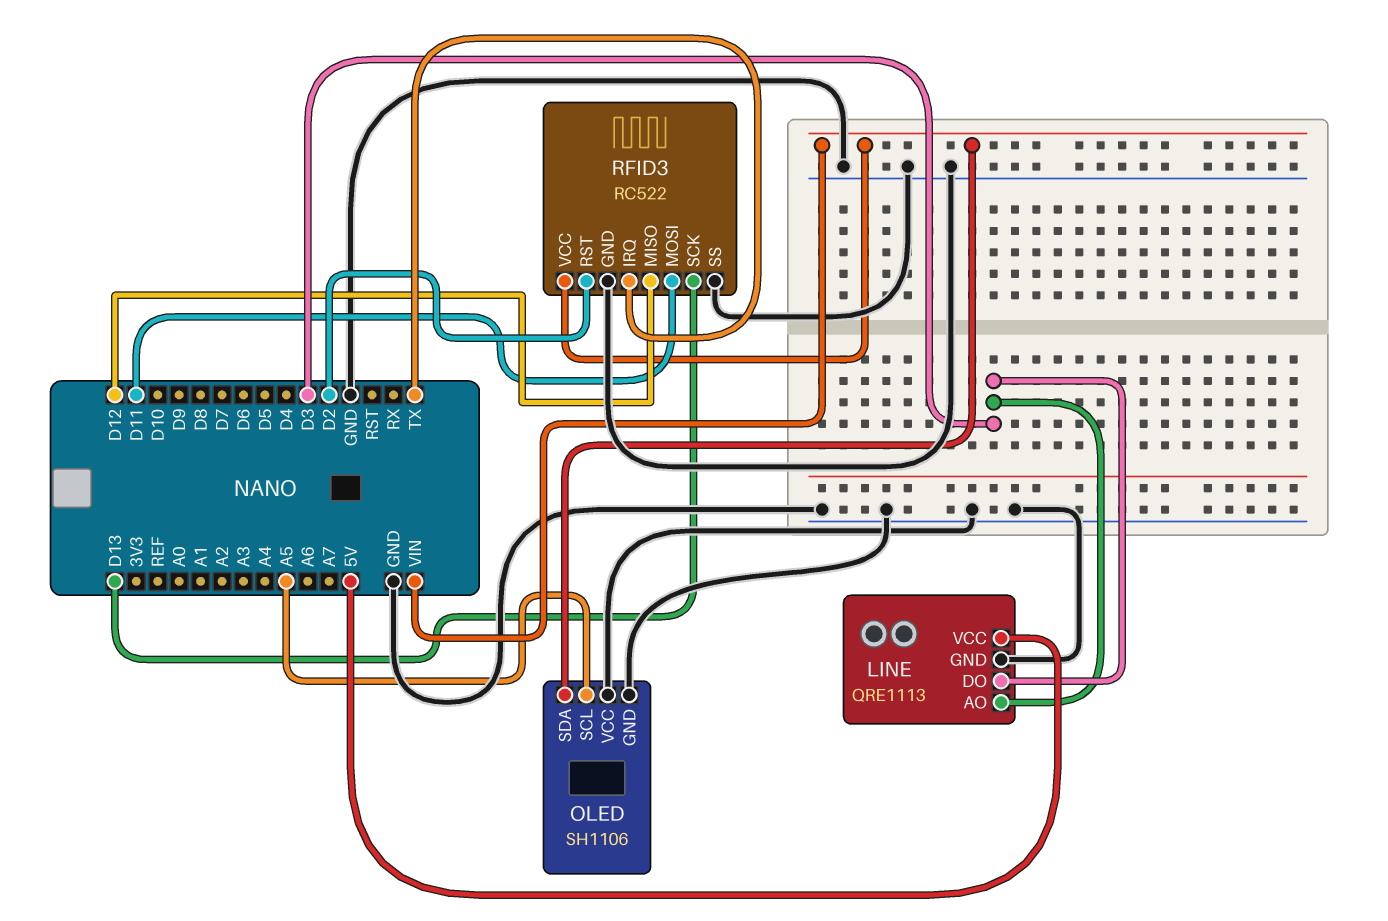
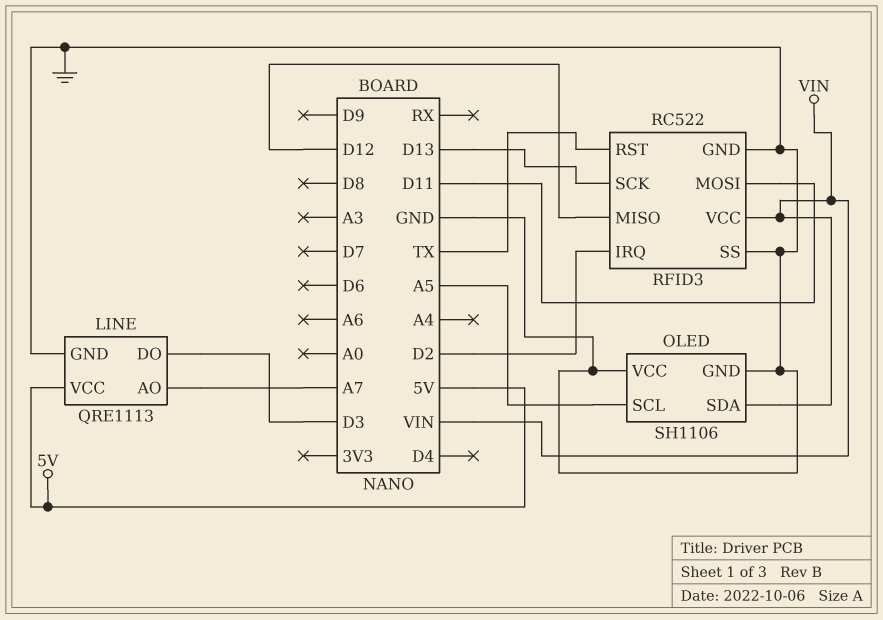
LINE pin AO: D3 -> A7
RFID3 pin IRQ: TX -> D2
RFID3 pin RST: D2 -> TX

